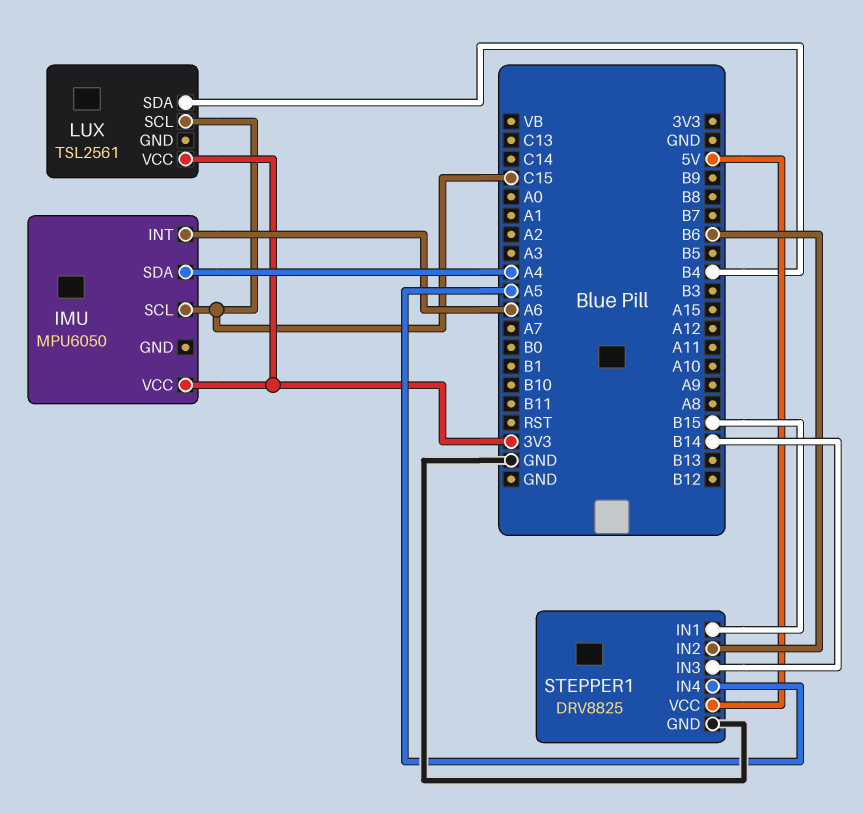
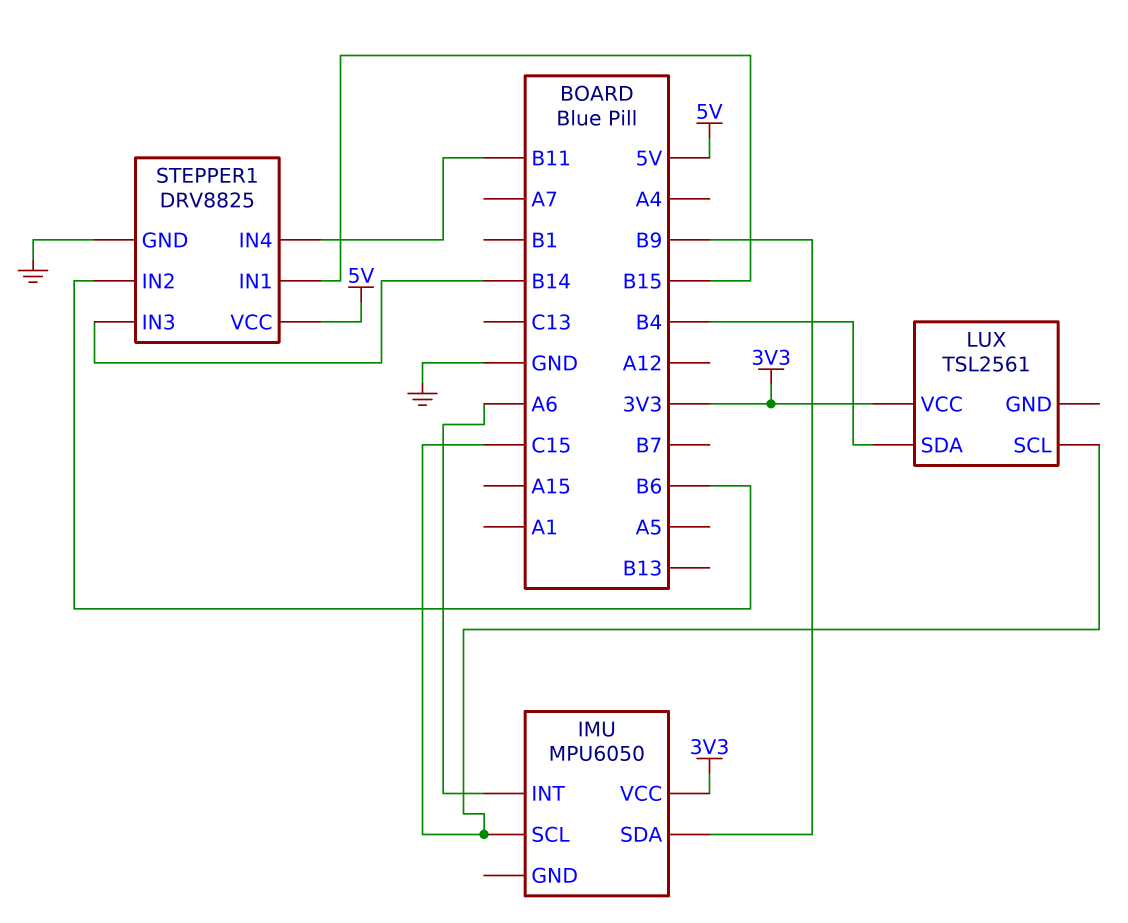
IMU pin SDA: A4 -> B9
STEPPER1 pin IN4: A5 -> B11

